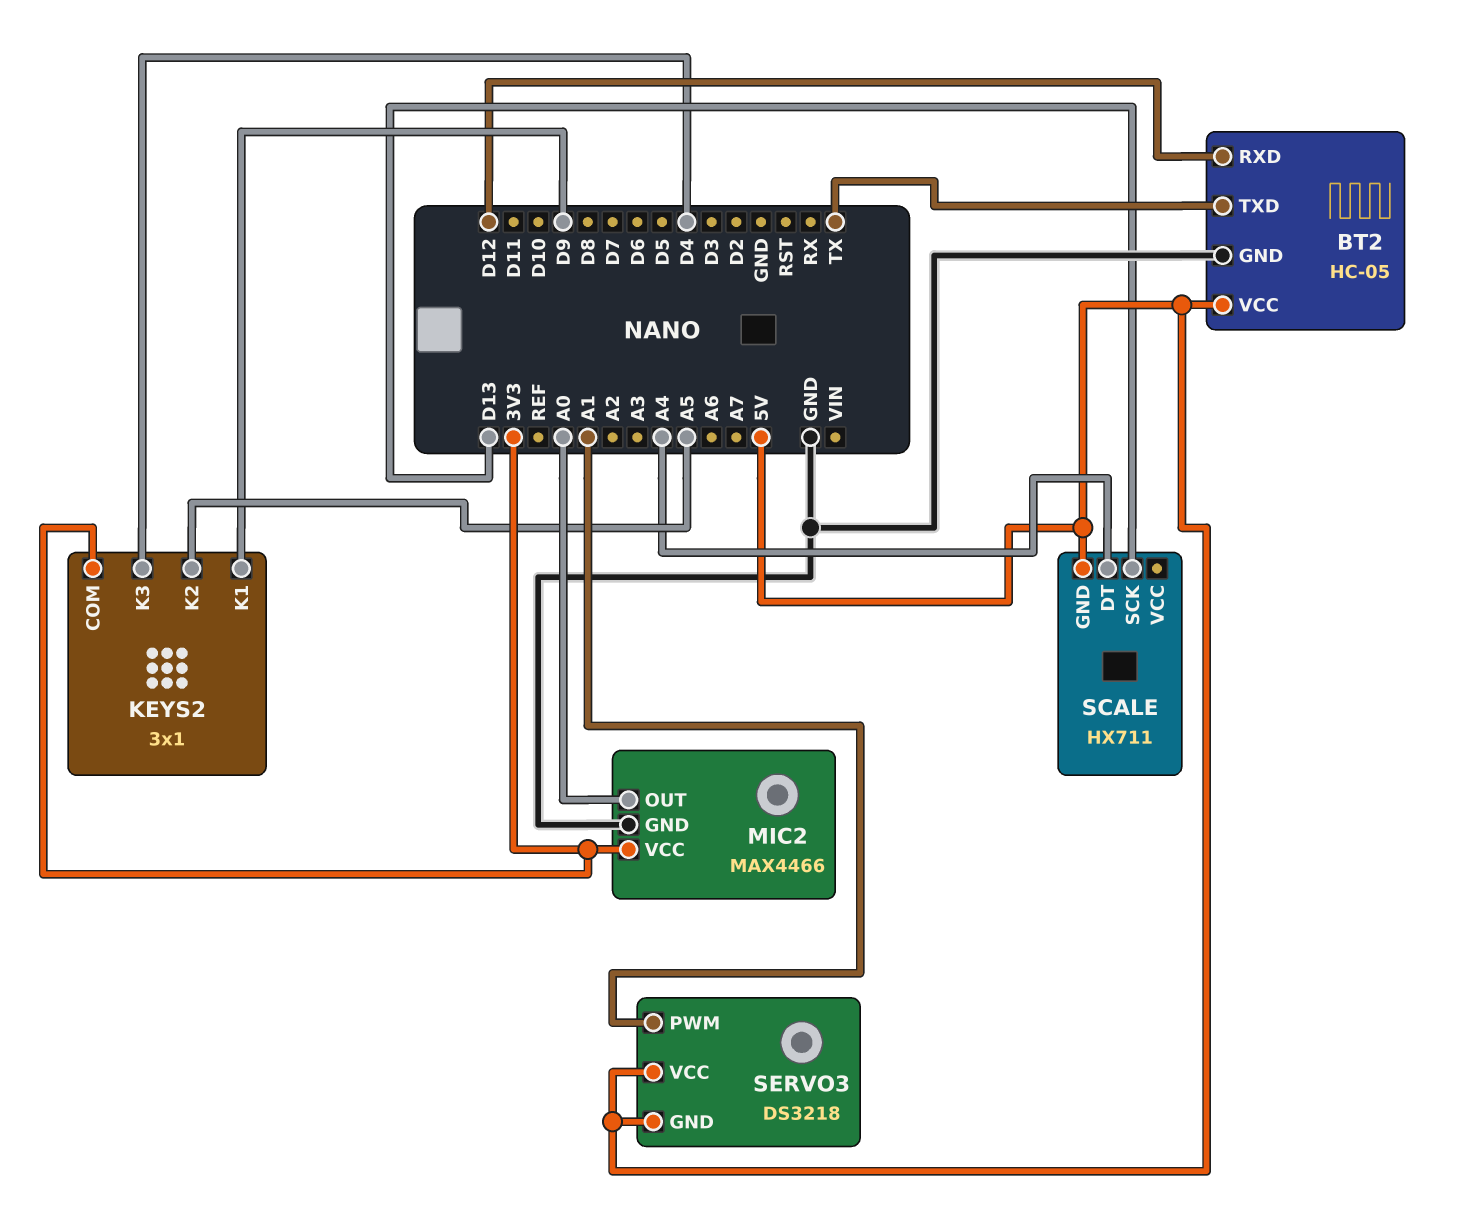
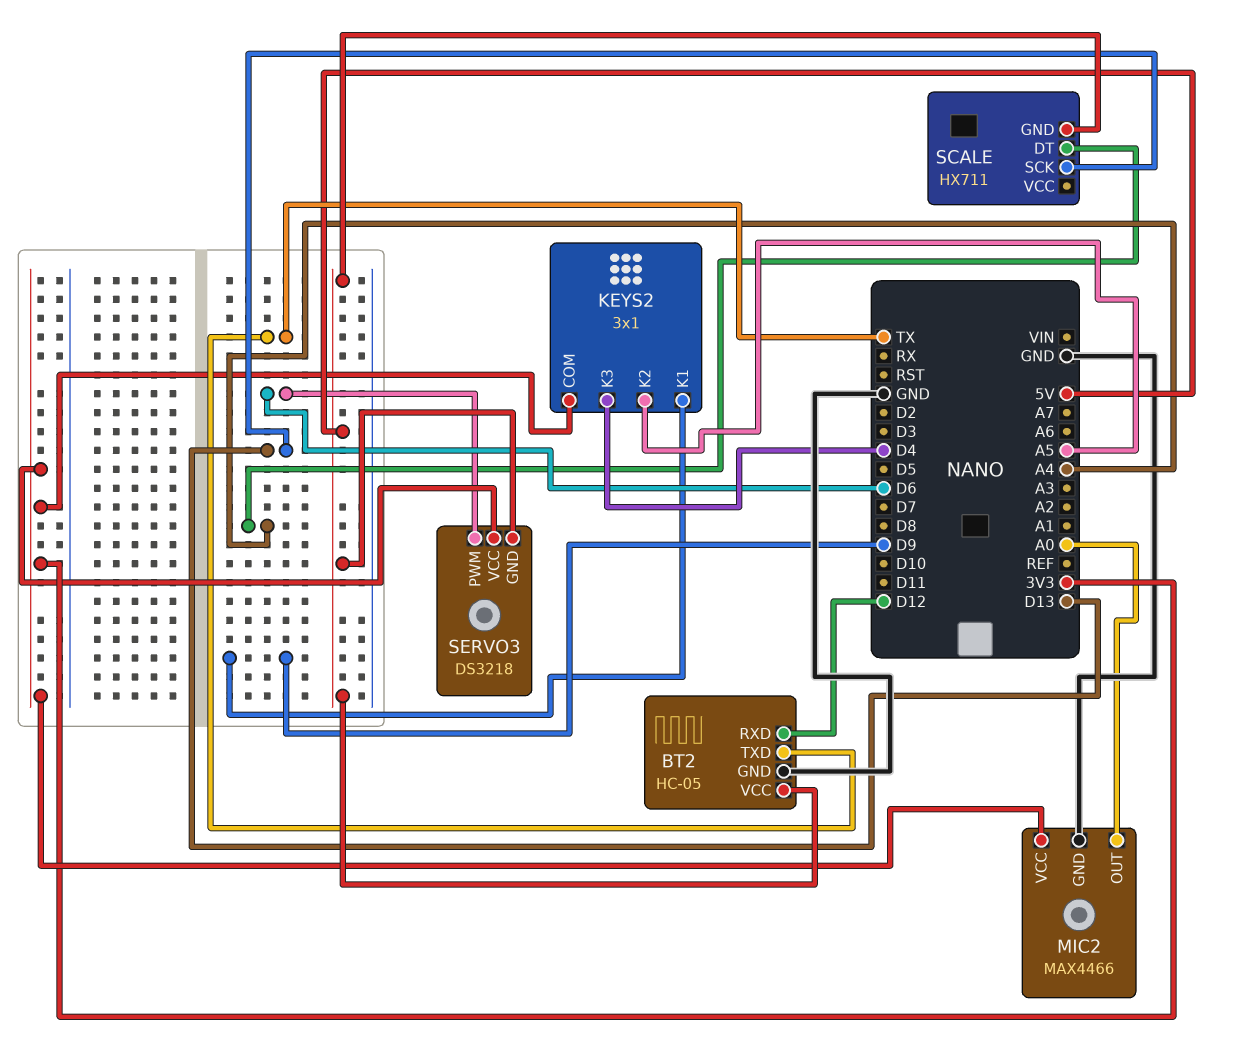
SERVO3 pin PWM: A1 -> D6
SERVO3 pin VCC: 5V -> 3V3

